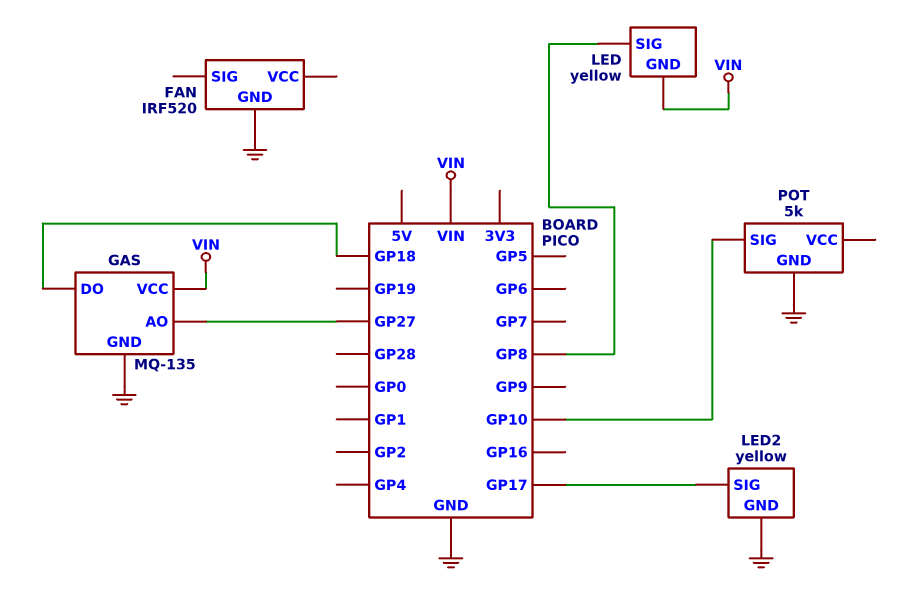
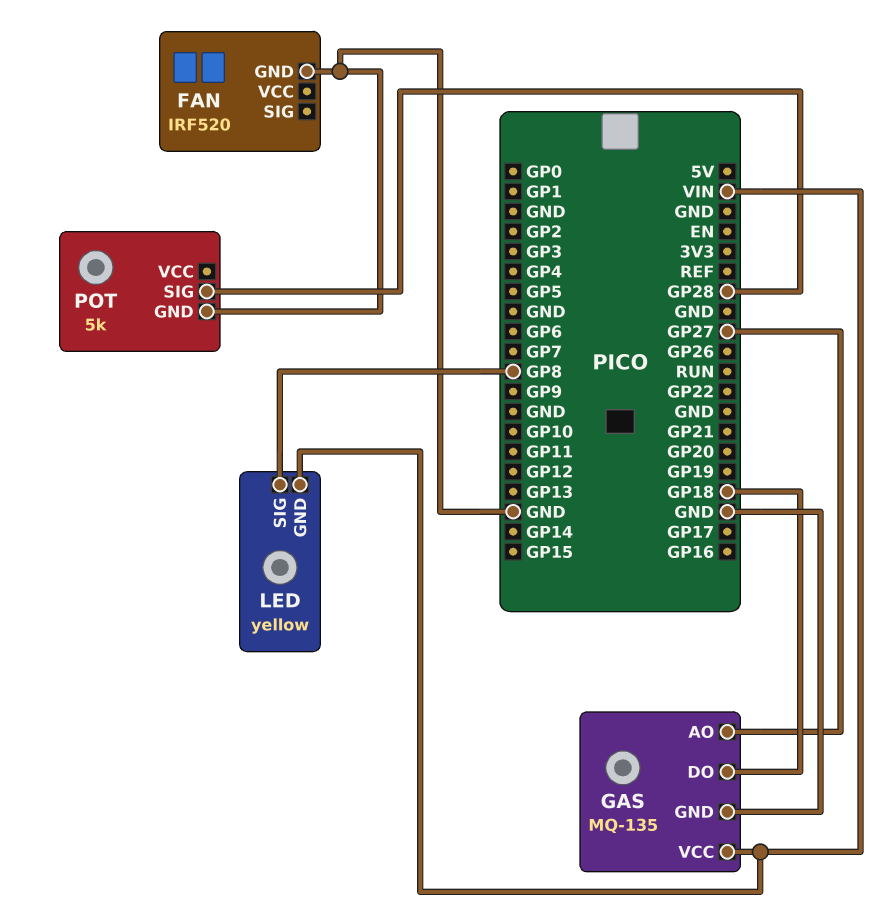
LED2: yellow -> none
LED2 pin GND: GND -> none
LED2 pin SIG: GP17 -> none
POT pin SIG: GP10 -> GP28

